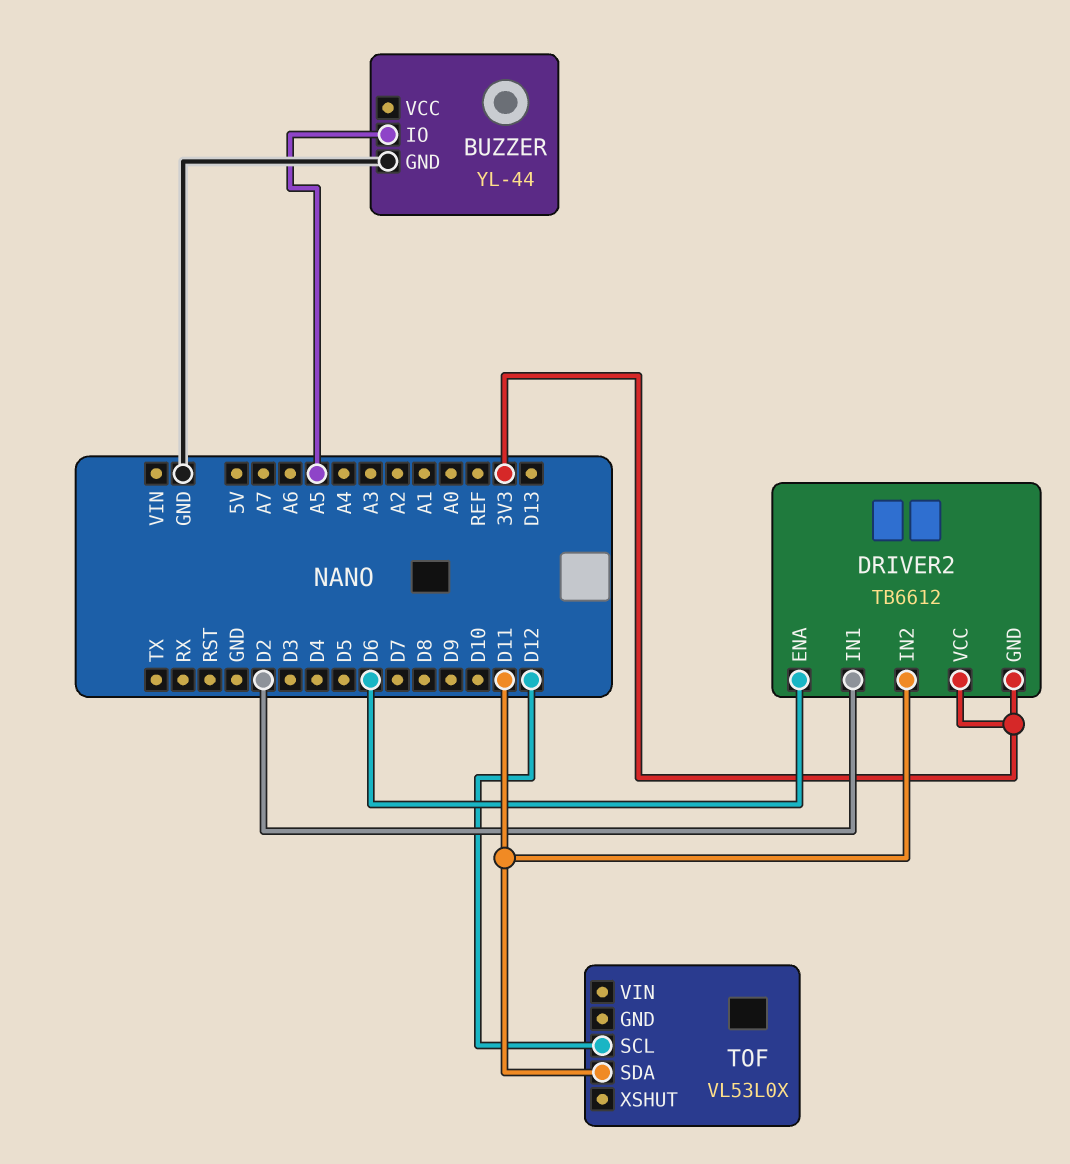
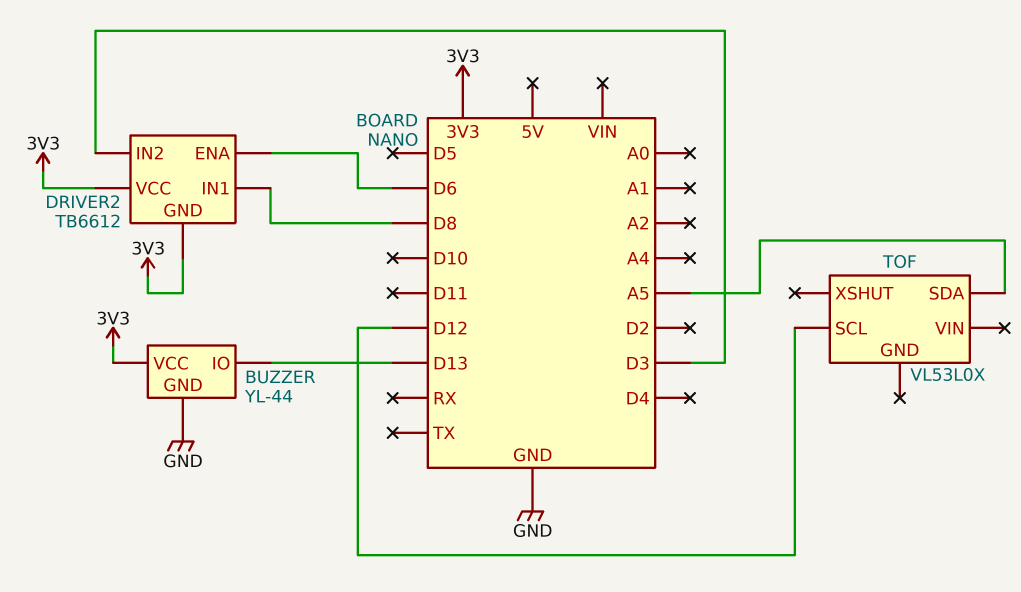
BUZZER pin IO: A5 -> D13
BUZZER pin VCC: none -> 3V3
DRIVER2 pin IN1: D2 -> D8
DRIVER2 pin IN2: D11 -> D3
TOF pin SDA: D11 -> A5

